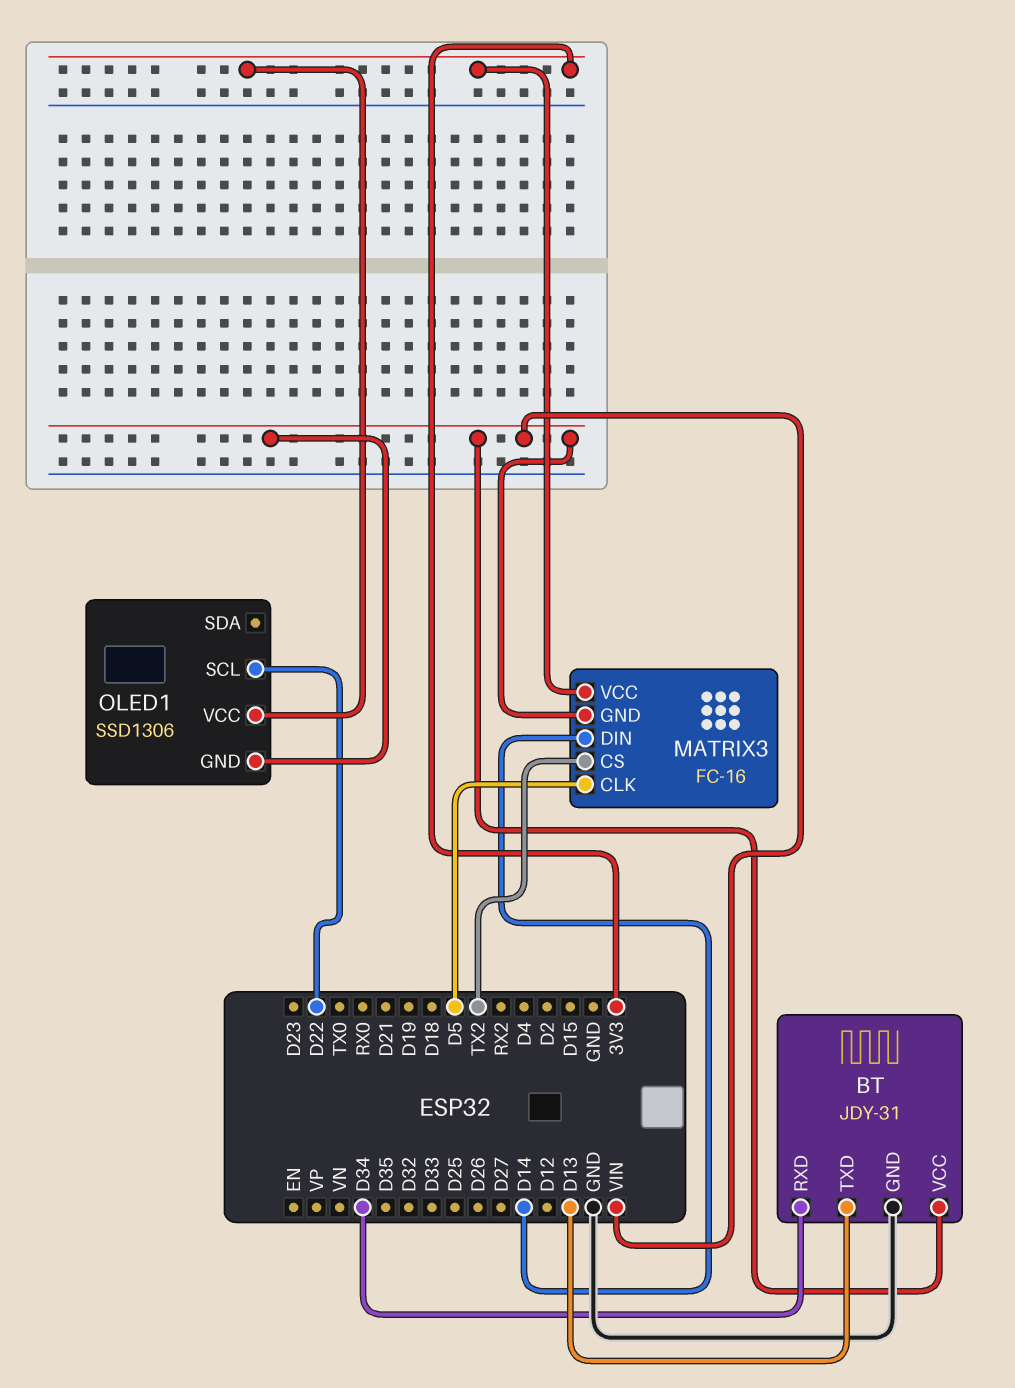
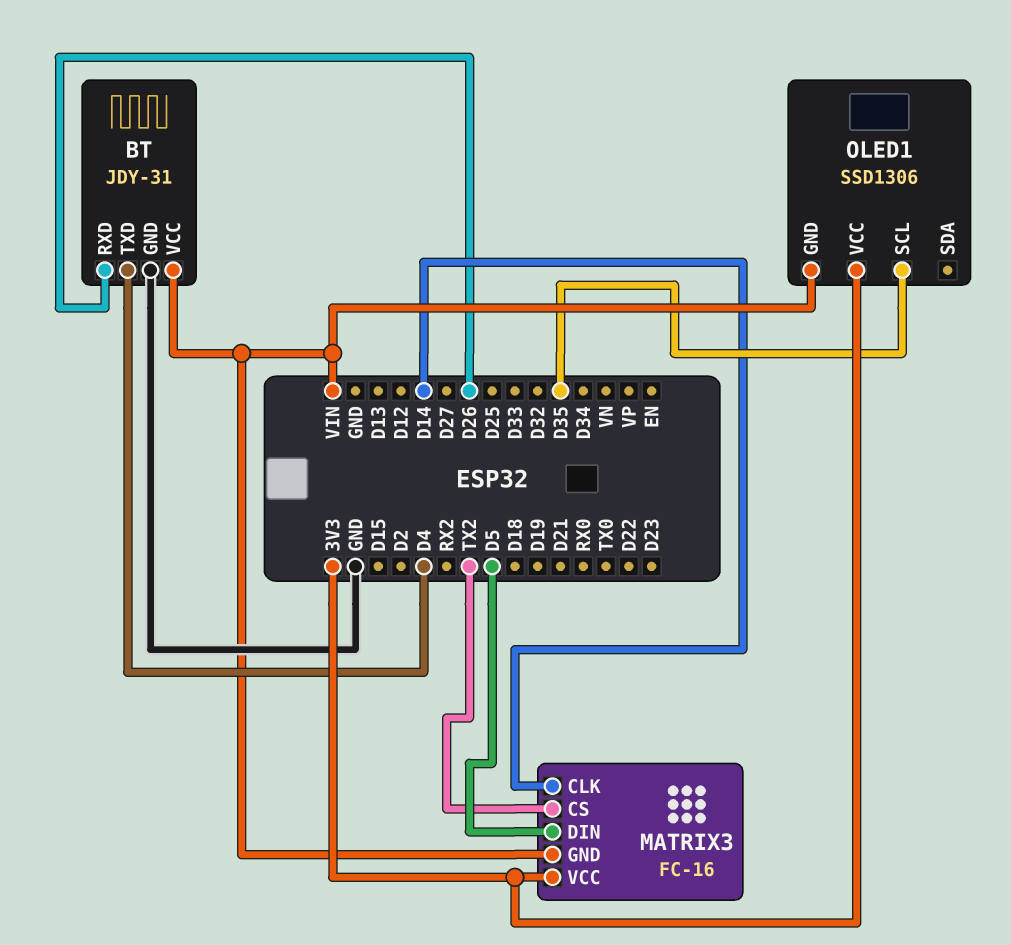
BT pin RXD: D34 -> D26
BT pin TXD: D13 -> D4
MATRIX3 pin CLK: D5 -> D14
MATRIX3 pin DIN: D14 -> D5
OLED1 pin SCL: D22 -> D35

